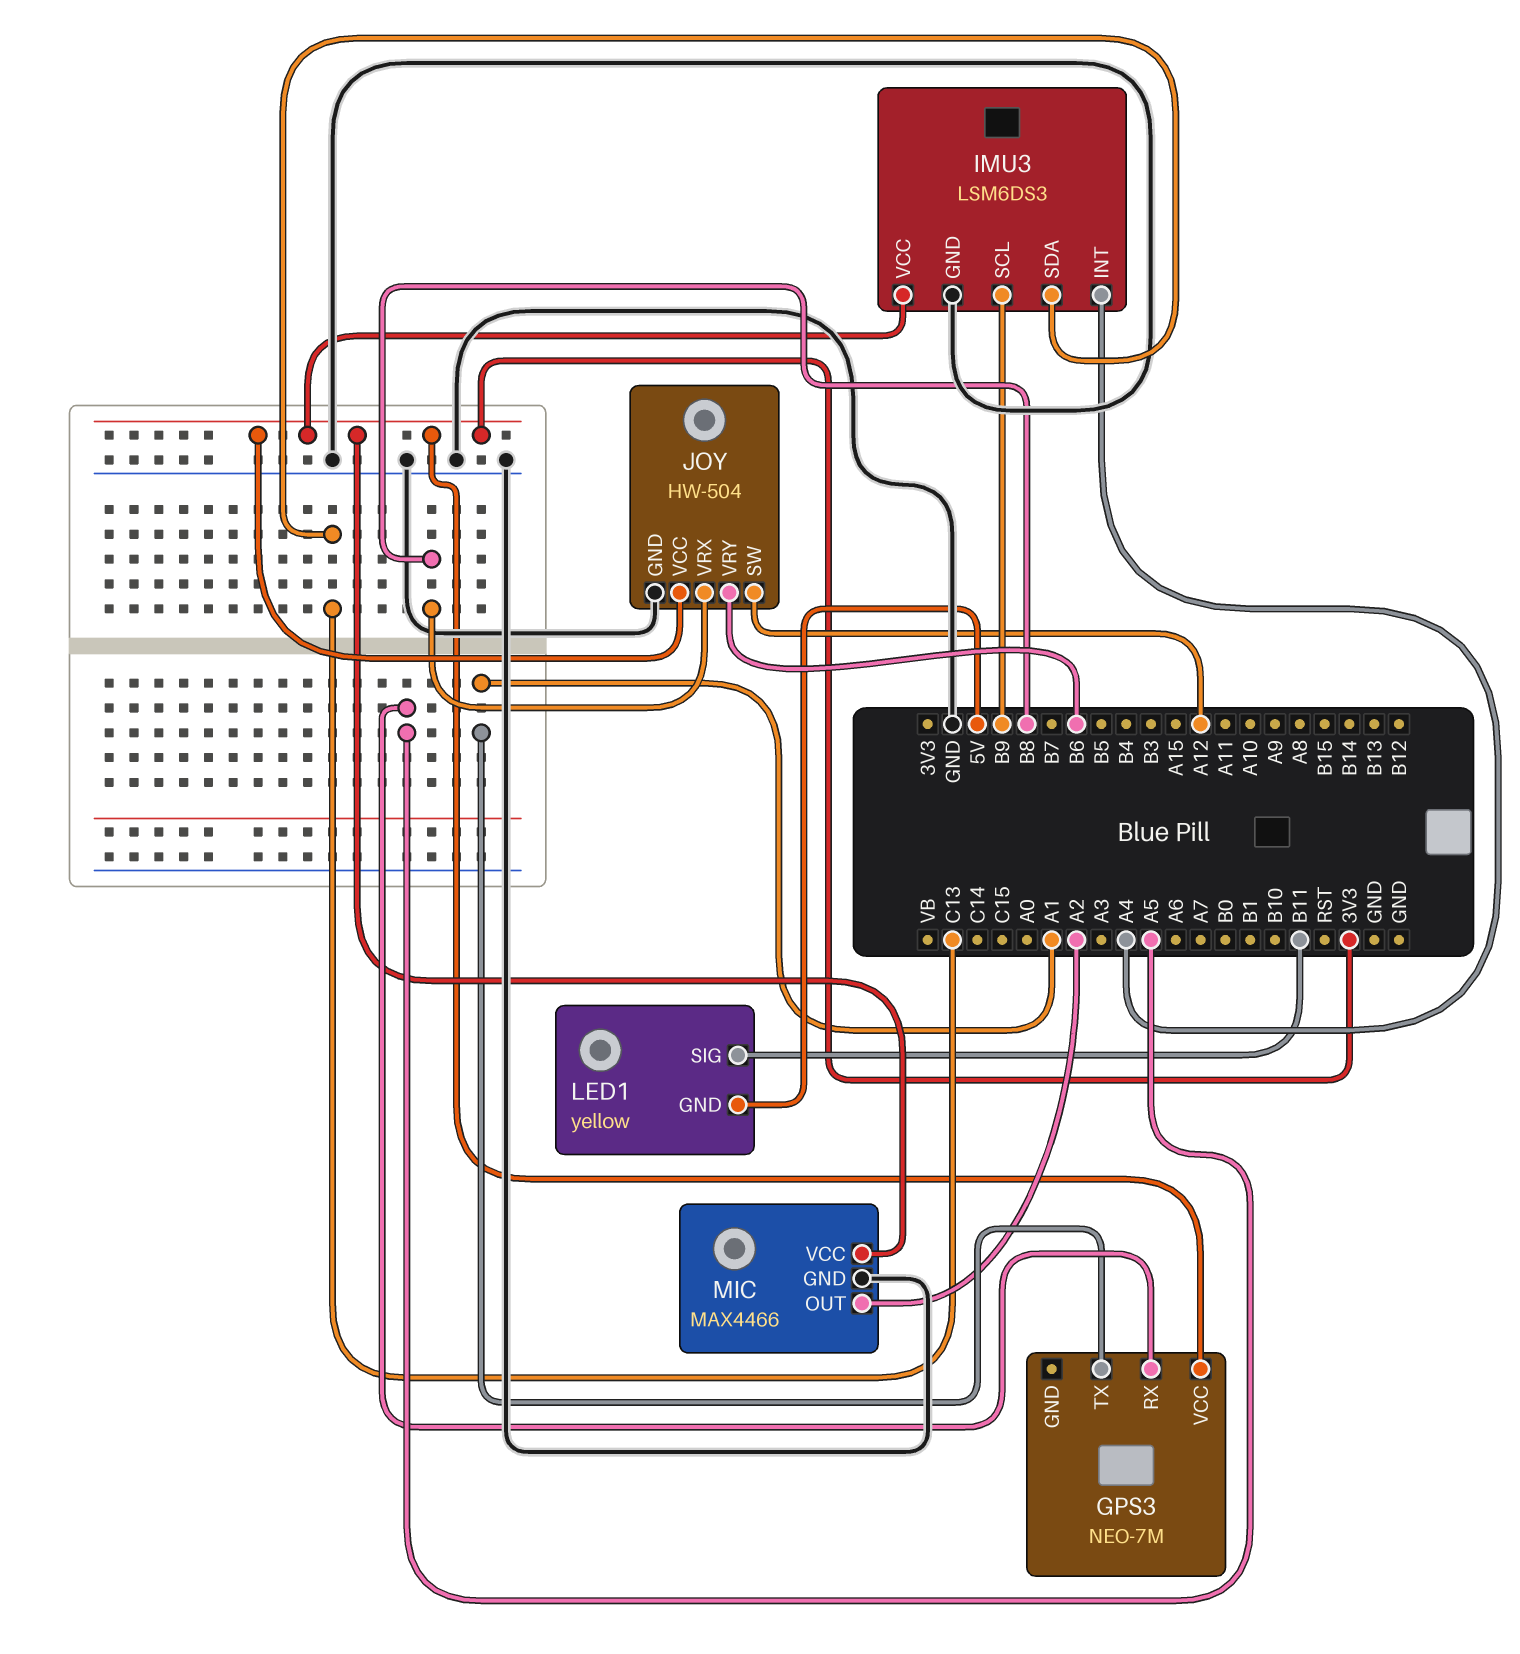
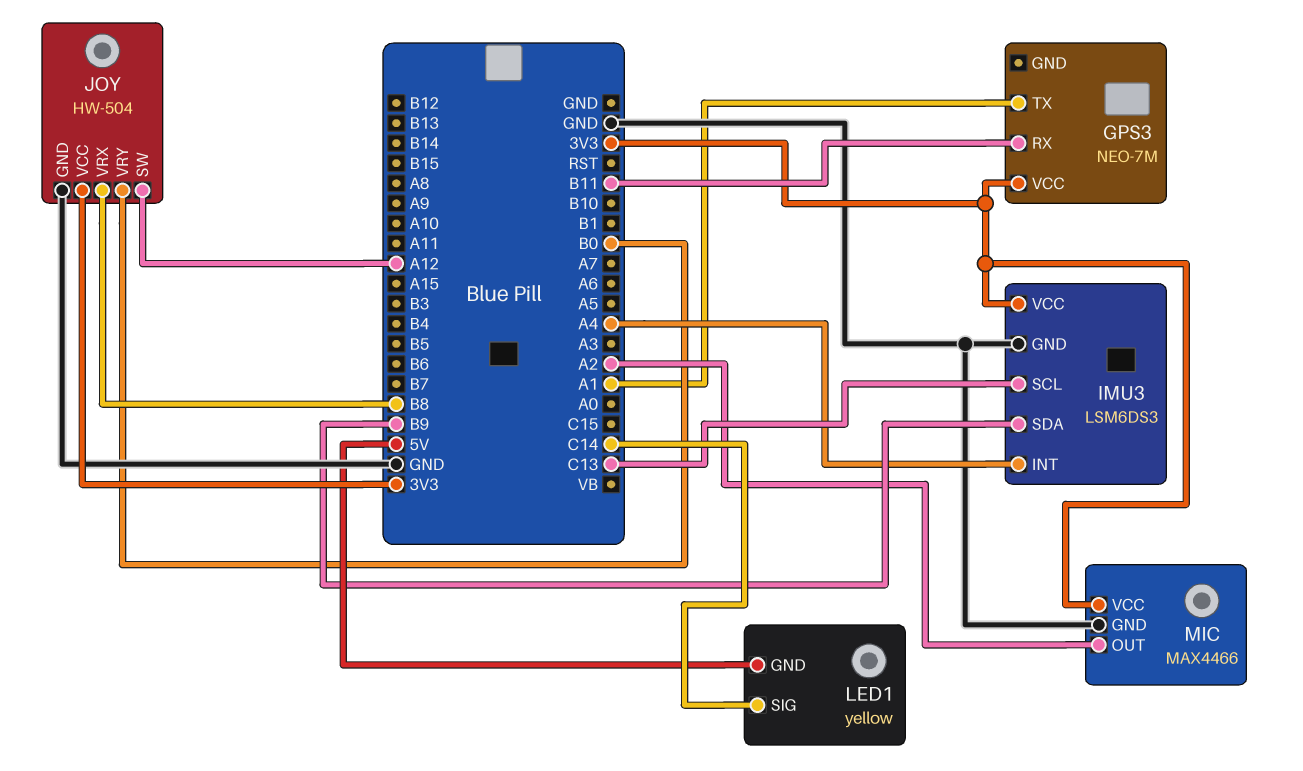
GPS3 pin RX: A5 -> B11
IMU3 pin SCL: B9 -> C13
IMU3 pin SDA: C13 -> B9
JOY pin VRY: B6 -> B0
LED1 pin SIG: B11 -> C14

